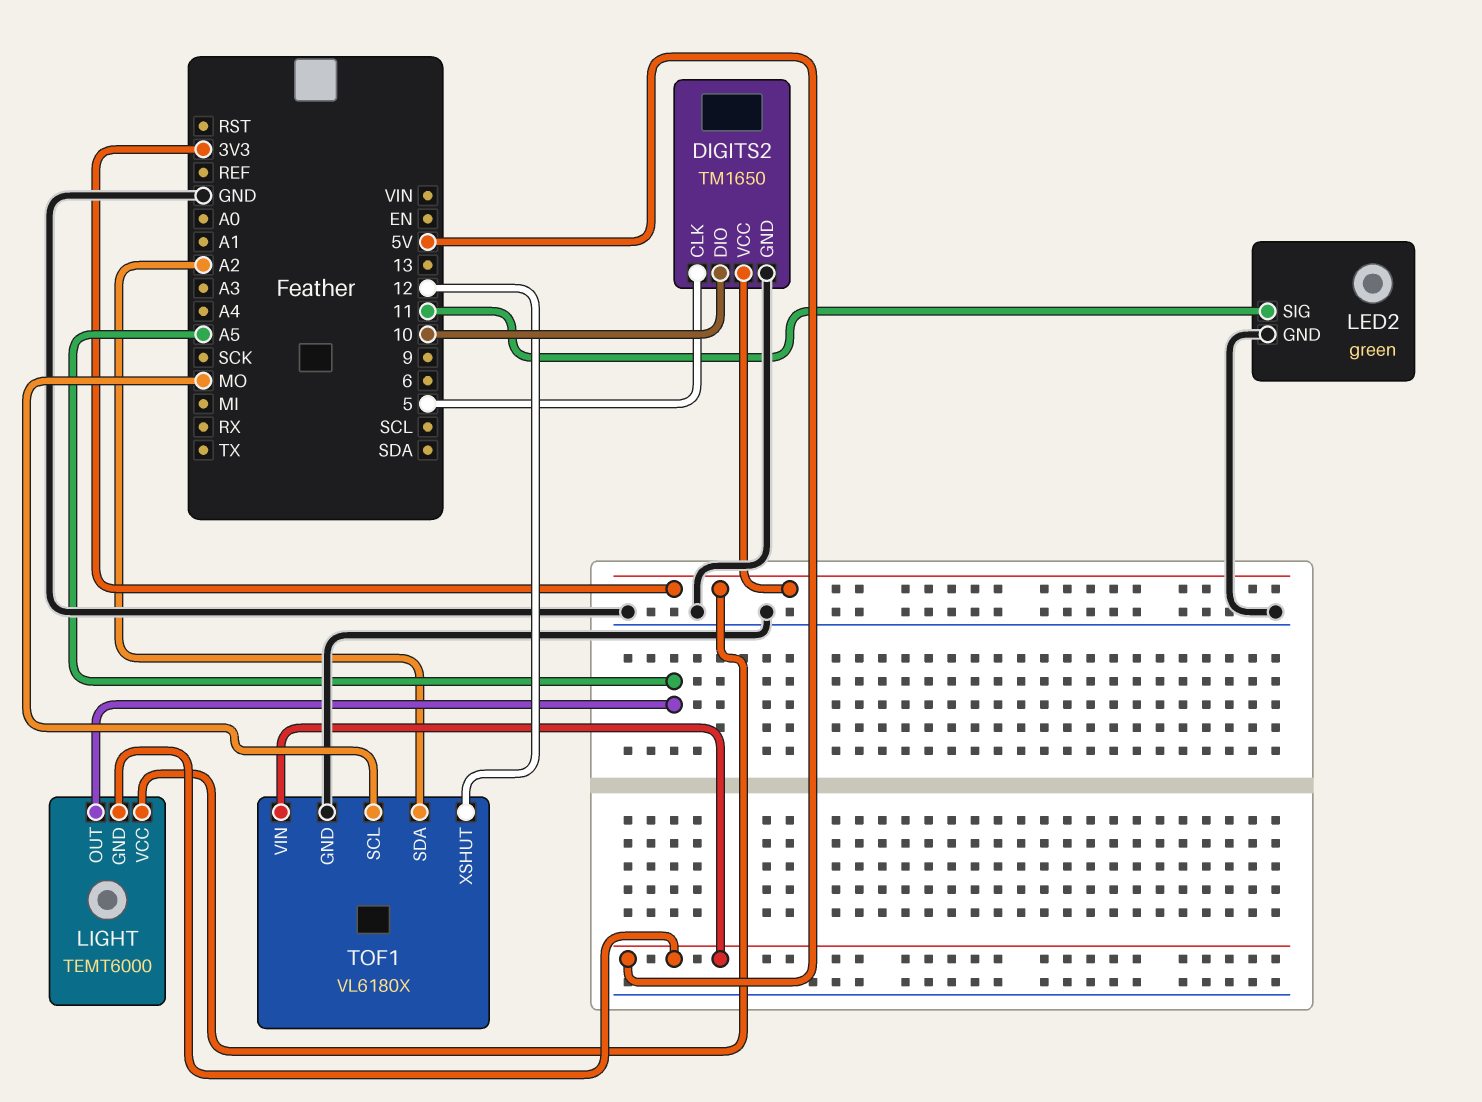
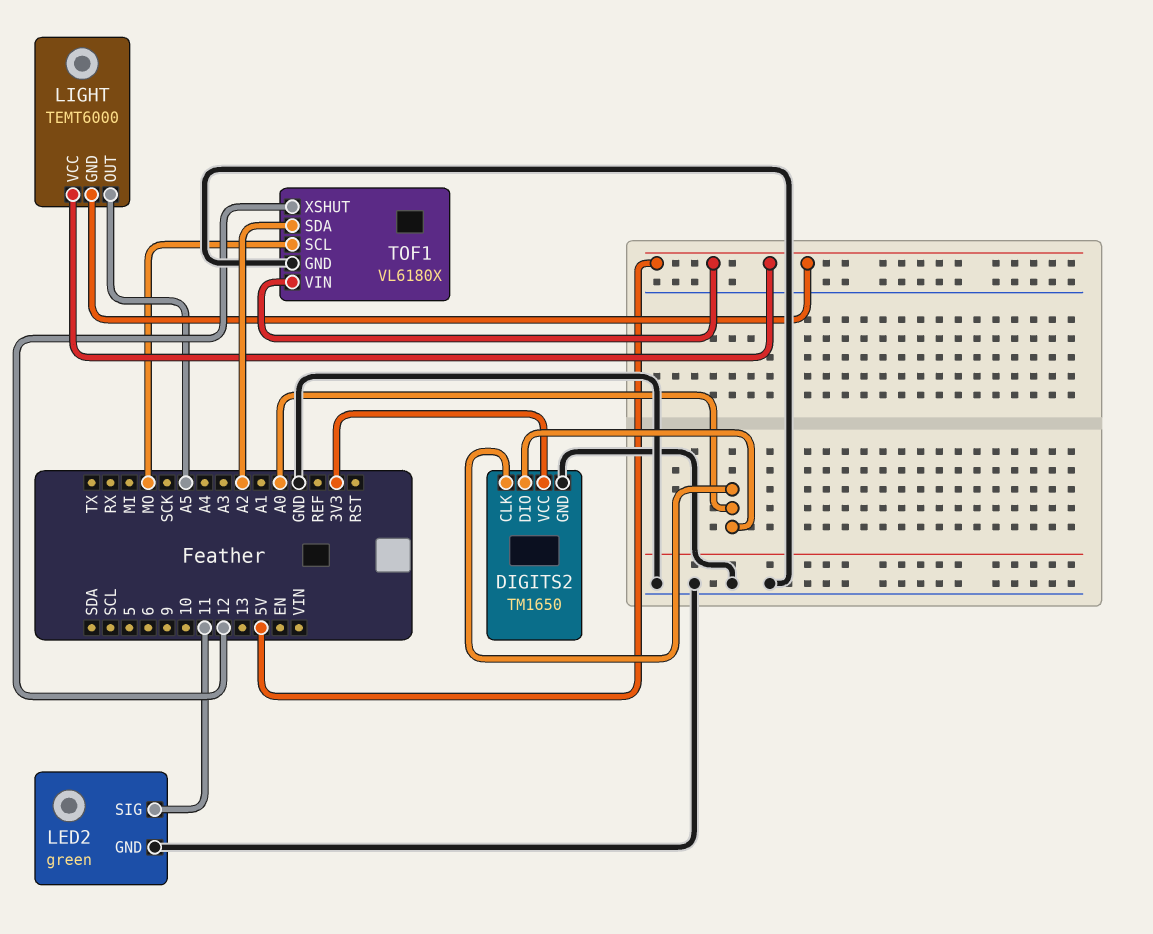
DIGITS2 pin CLK: 5 -> A0
DIGITS2 pin DIO: 10 -> A0
LIGHT pin VCC: 3V3 -> 5V

